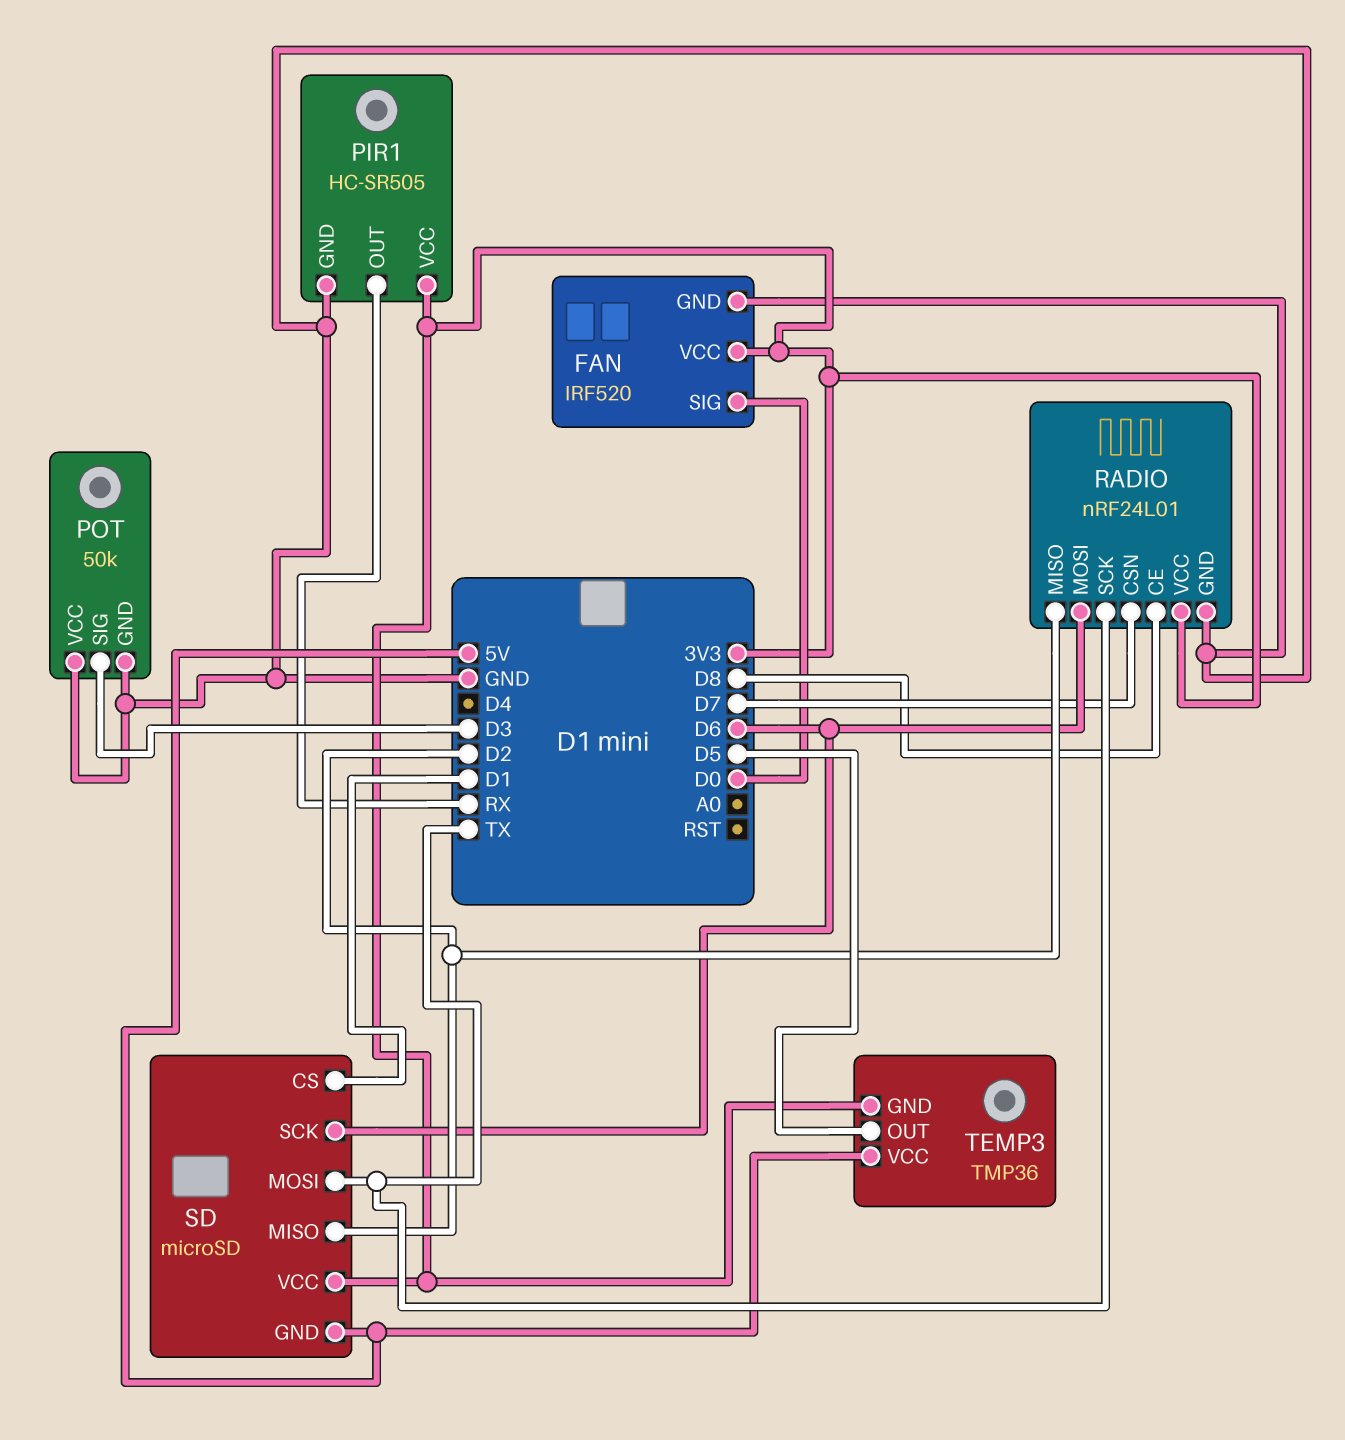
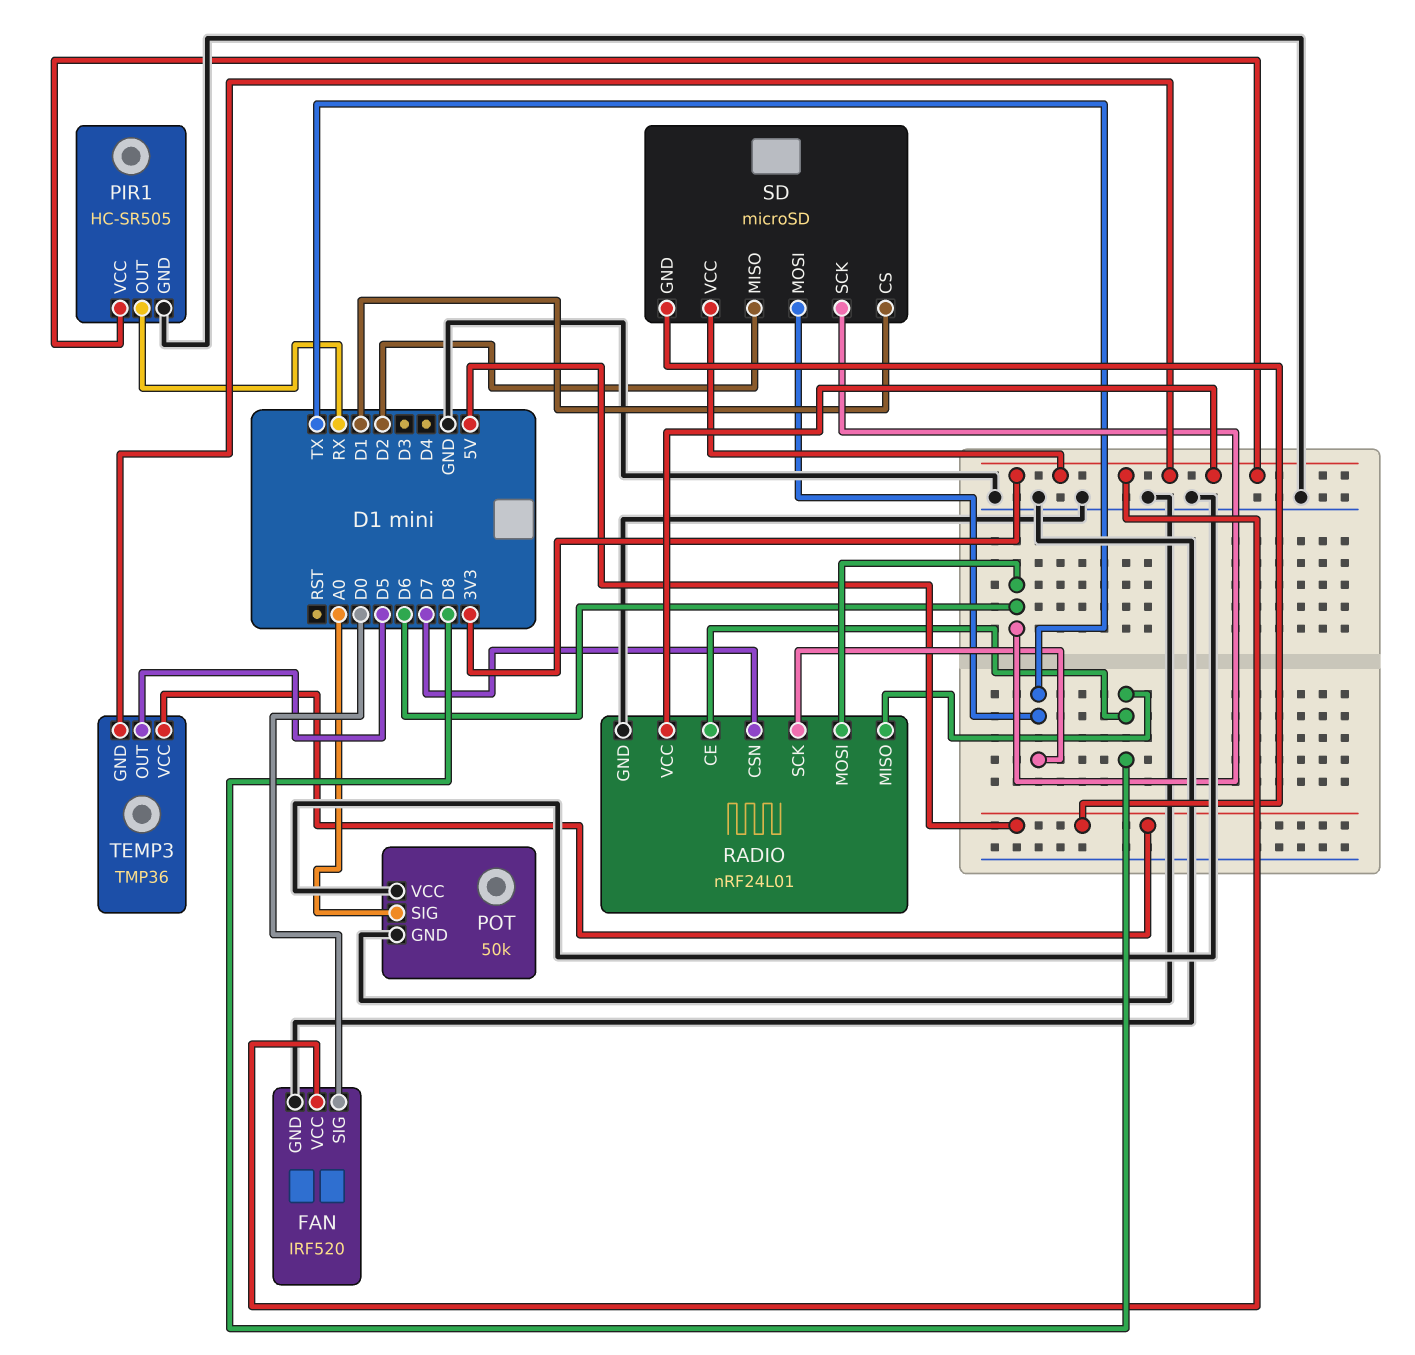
POT pin SIG: D3 -> A0
RADIO pin MISO: D2 -> D8

